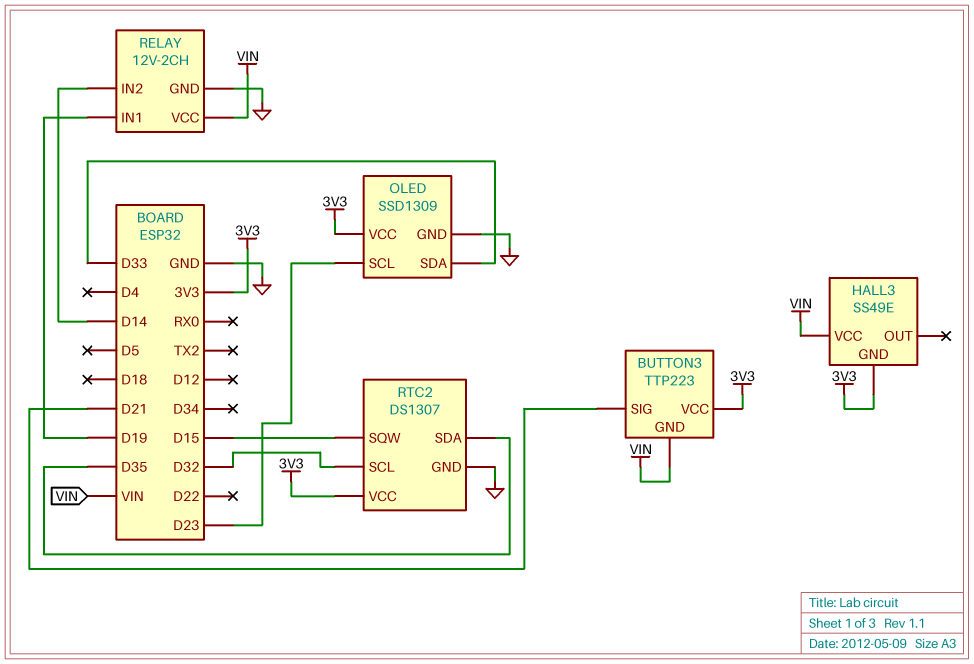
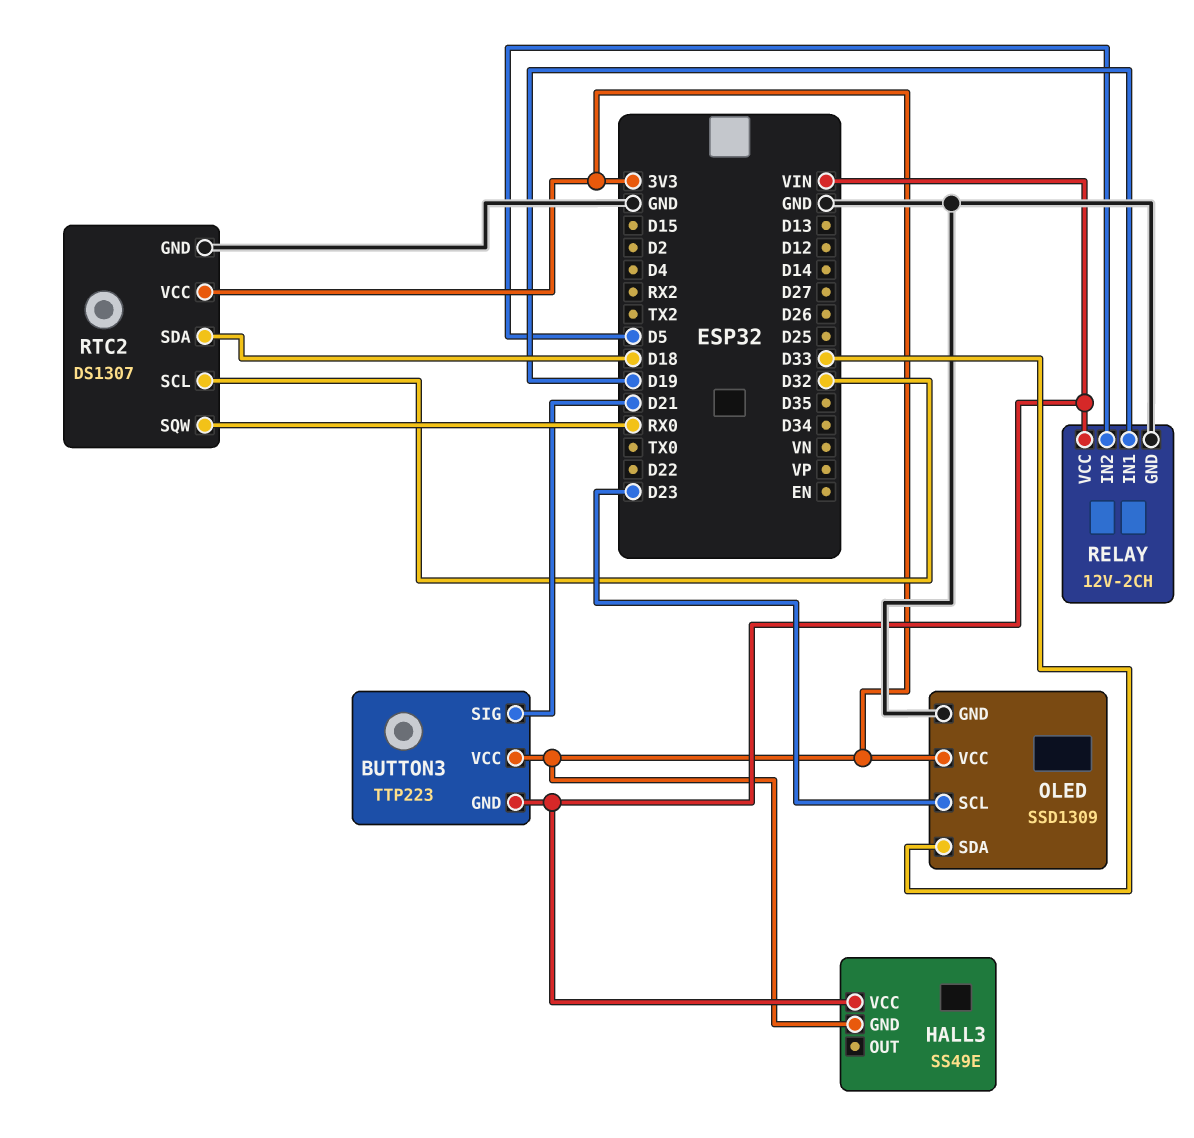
RELAY pin IN2: D14 -> D5
RTC2 pin SDA: D35 -> D18
RTC2 pin SQW: D15 -> RX0

